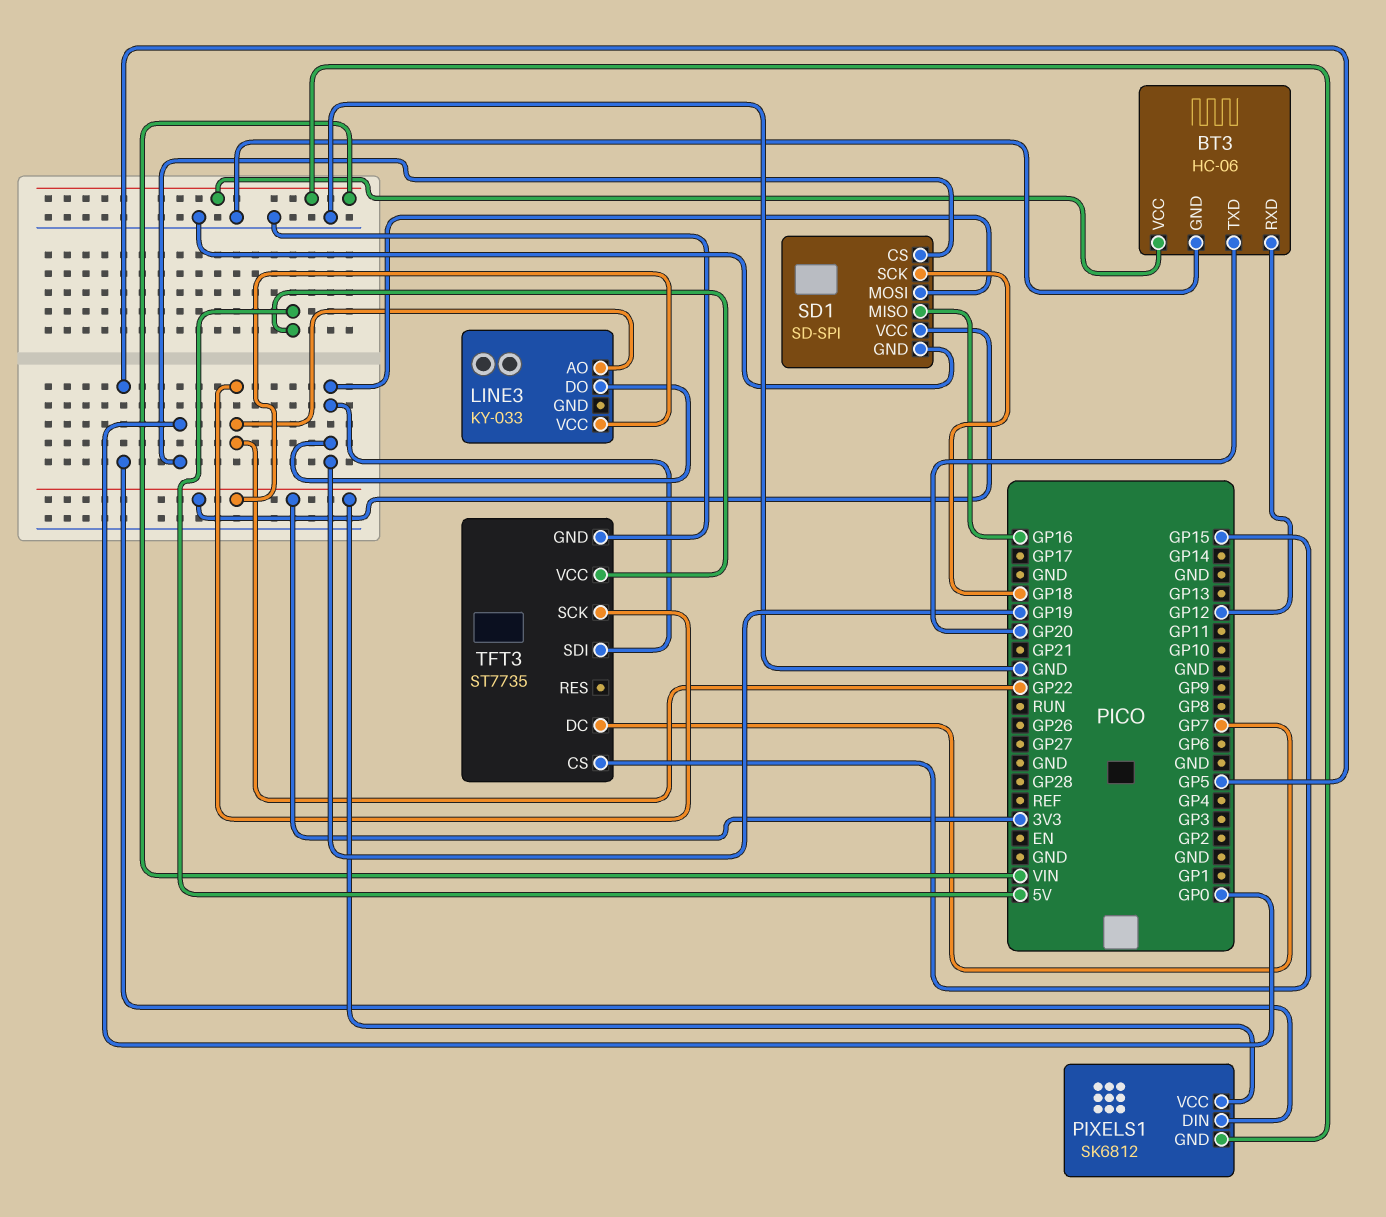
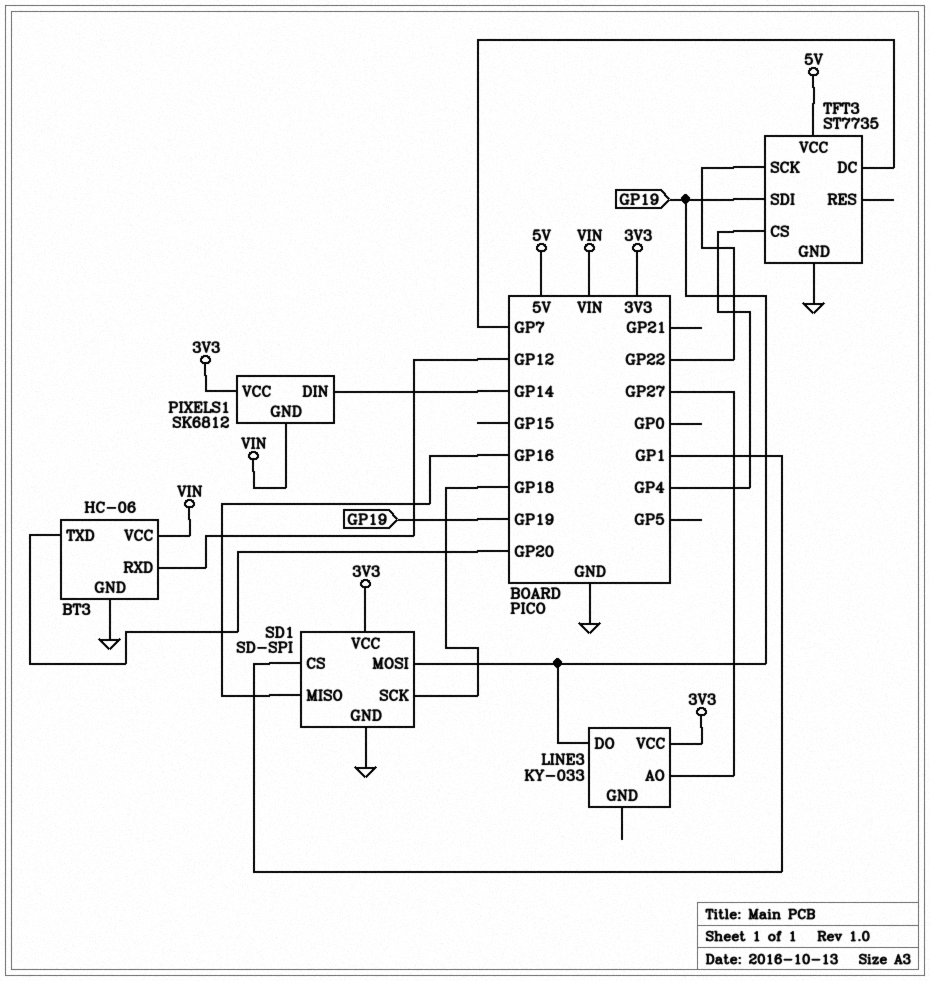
LINE3 pin AO: GP22 -> GP27
PIXELS1 pin DIN: GP5 -> GP14
SD1 pin CS: GP0 -> GP1
TFT3 pin CS: GP15 -> GP4

